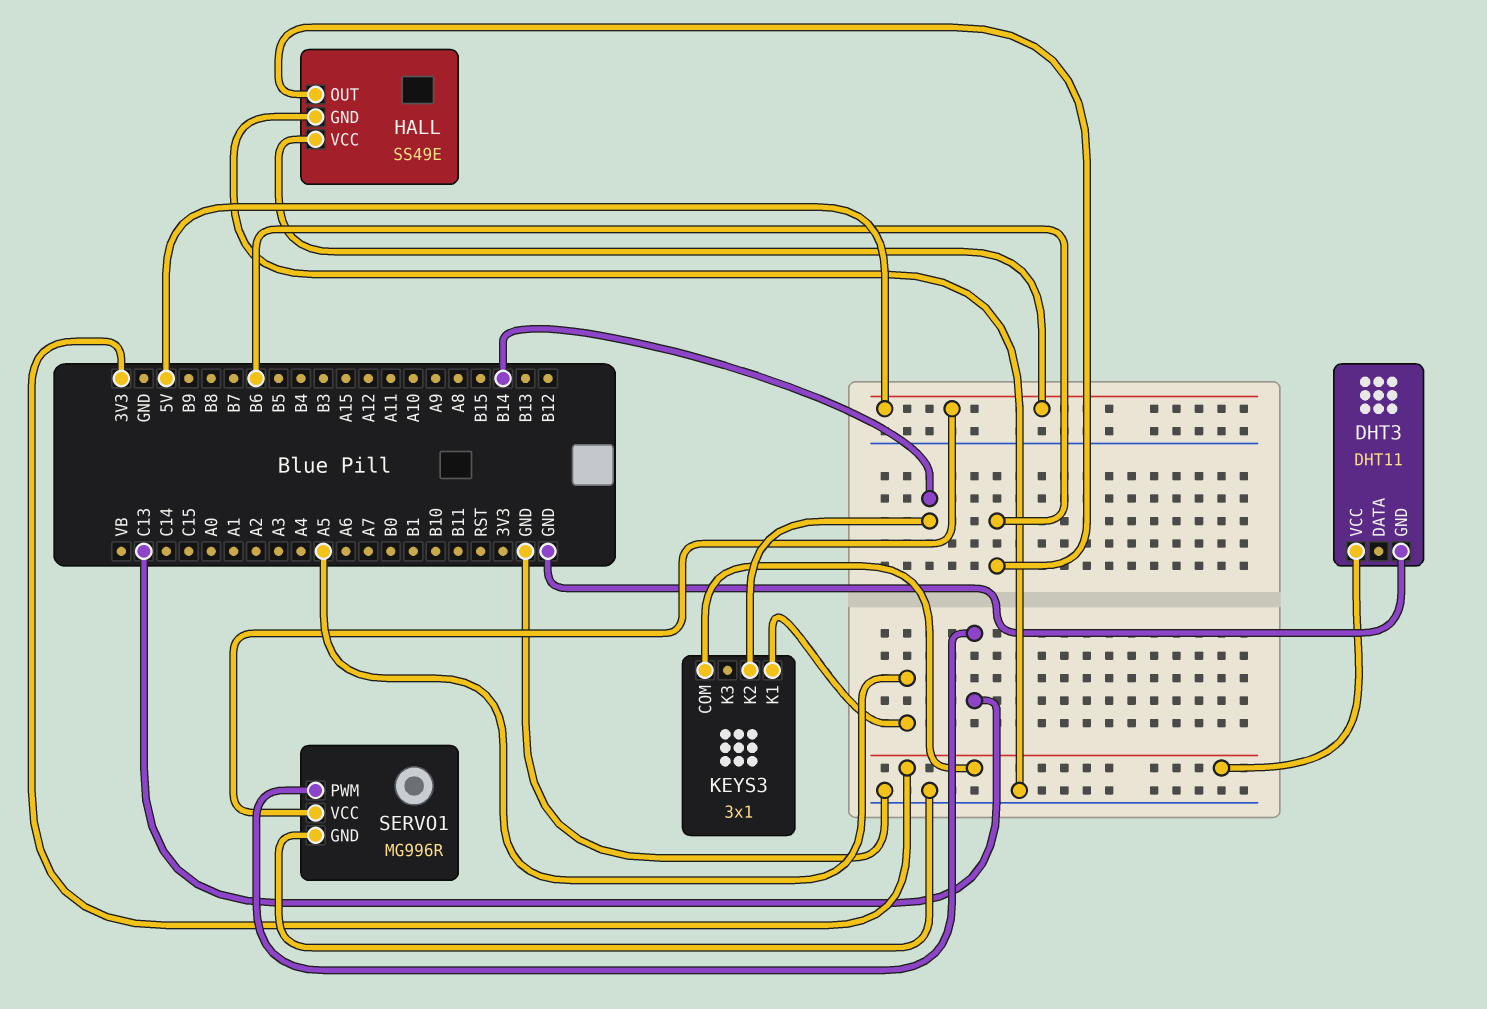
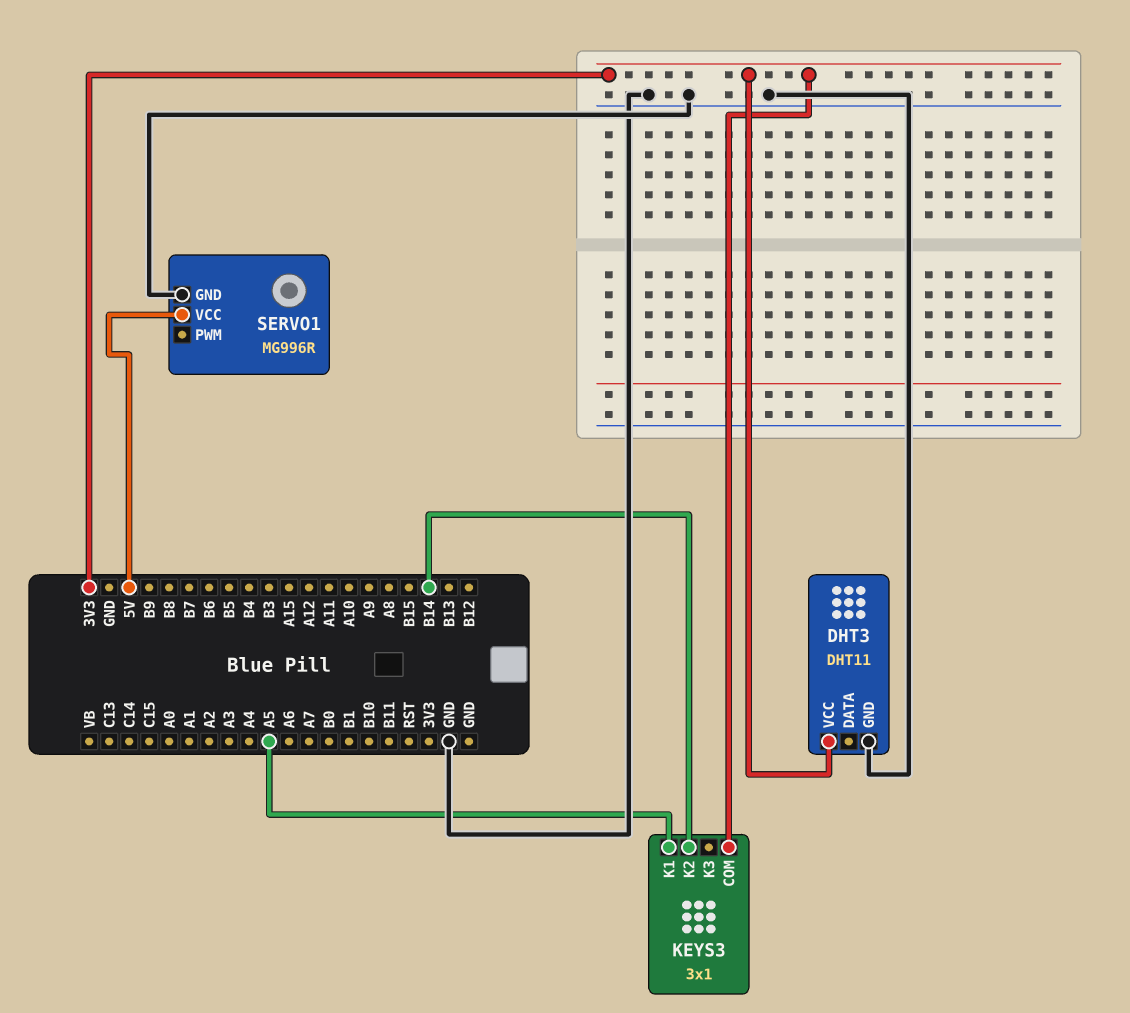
HALL: SS49E -> none
HALL pin GND: GND -> none
HALL pin OUT: B6 -> none
HALL pin VCC: 5V -> none
SERVO1 pin PWM: C13 -> none

